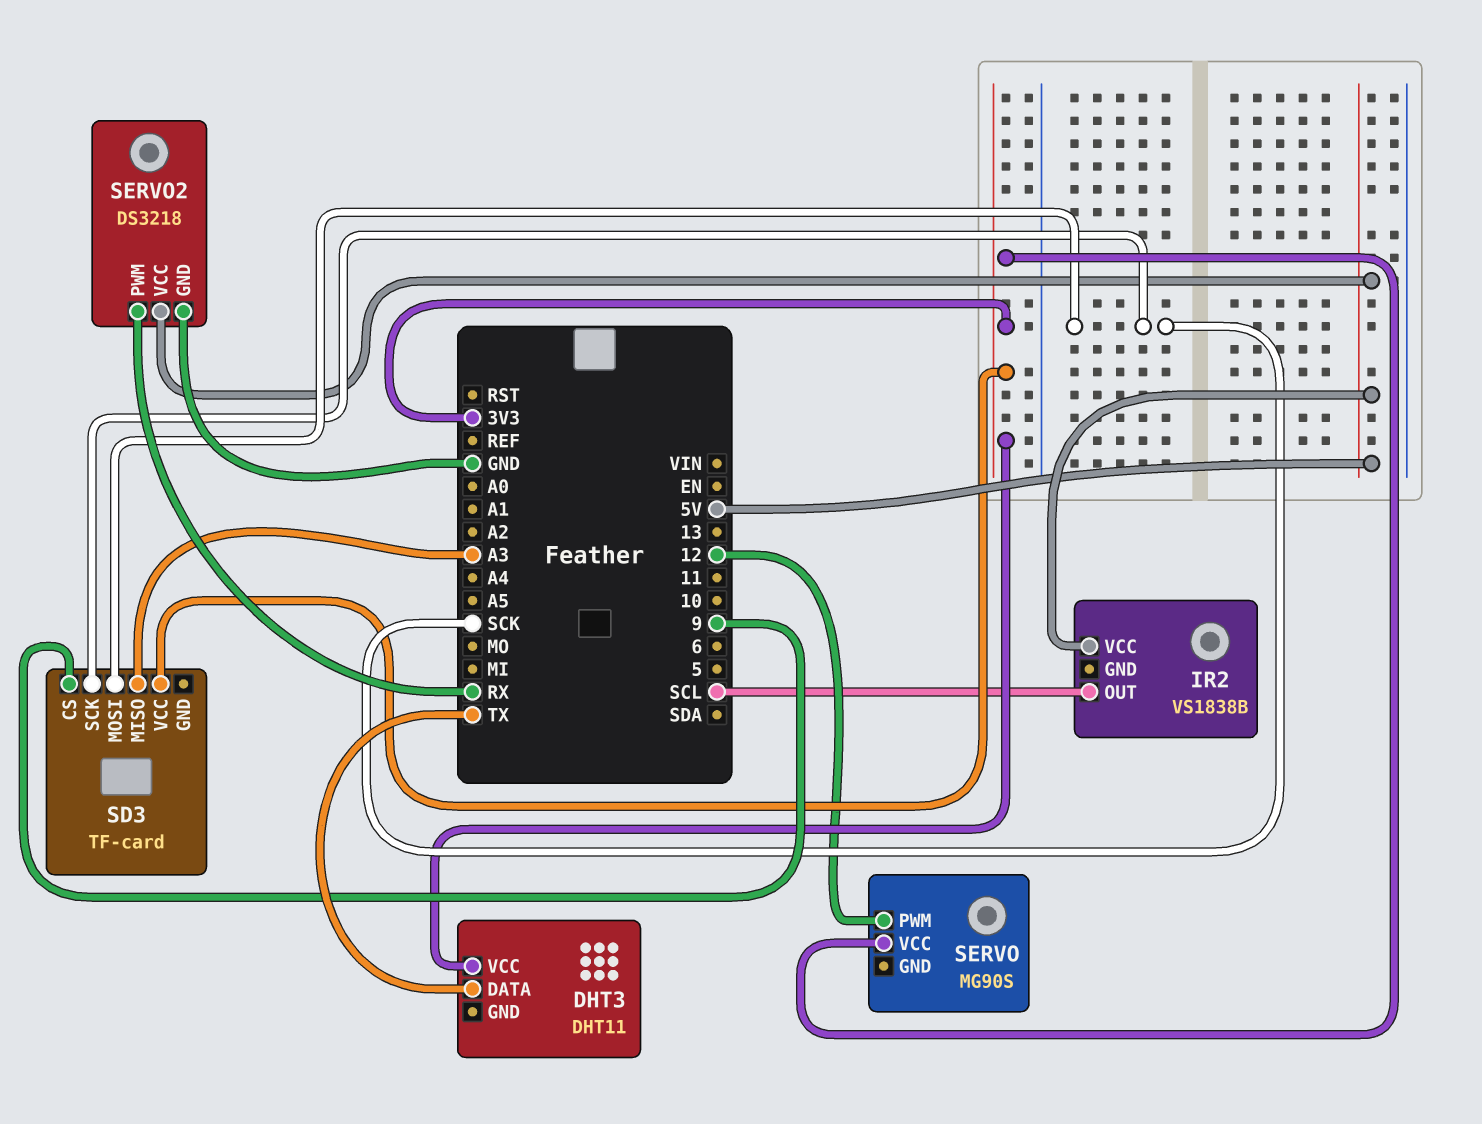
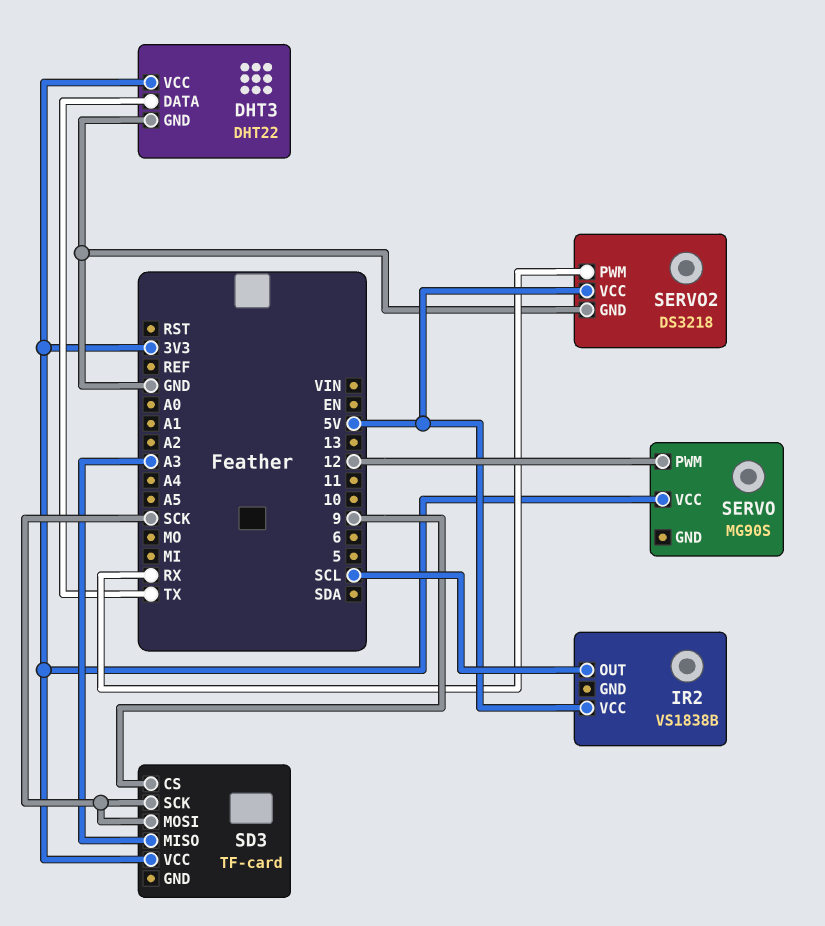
DHT3: DHT11 -> DHT22
DHT3 pin GND: none -> GND

